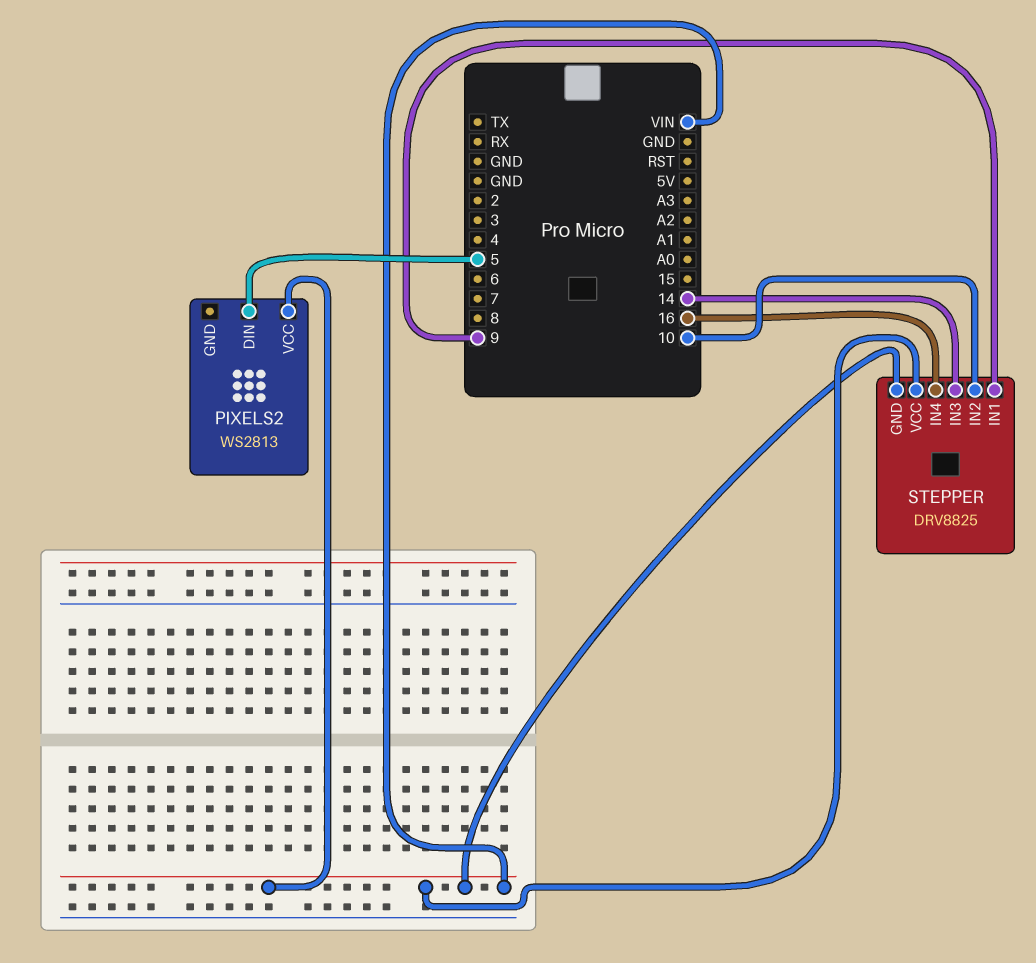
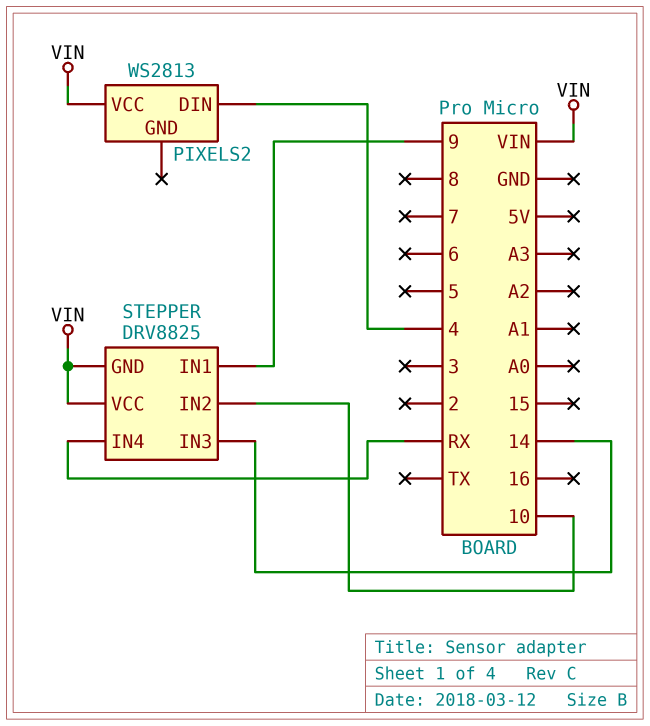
PIXELS2 pin DIN: 5 -> 4
STEPPER pin IN4: 16 -> RX

